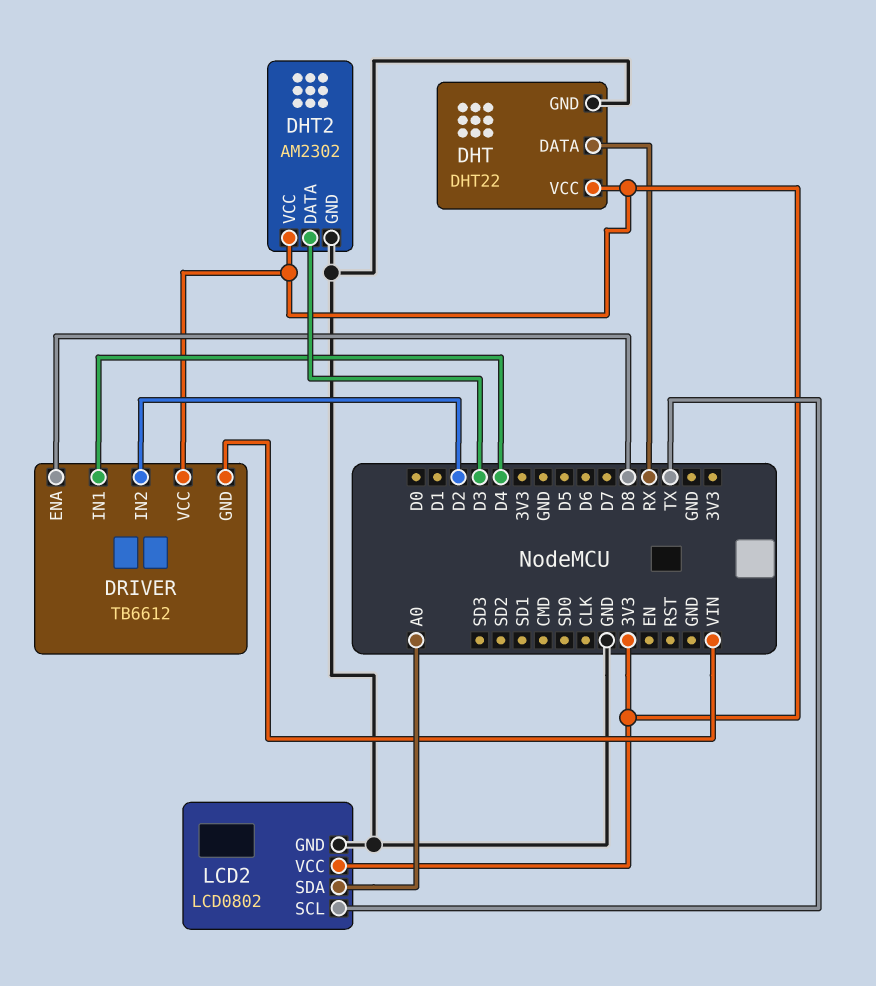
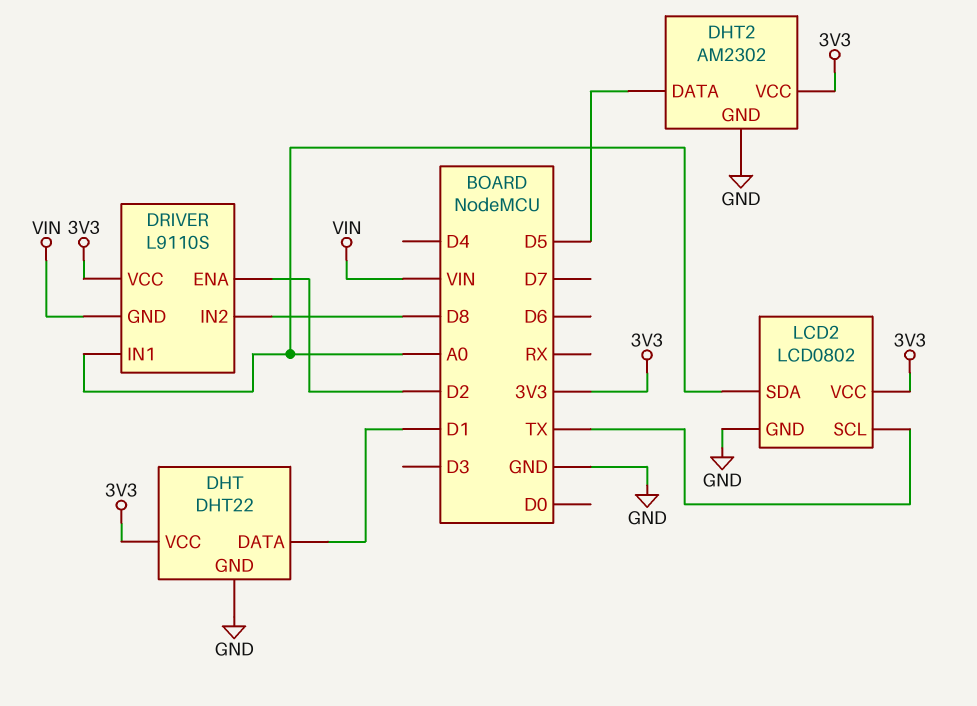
DHT pin DATA: RX -> D1
DHT2 pin DATA: D3 -> D5
DRIVER: TB6612 -> L9110S
DRIVER pin ENA: D8 -> D2
DRIVER pin IN1: D4 -> A0
DRIVER pin IN2: D2 -> D8

